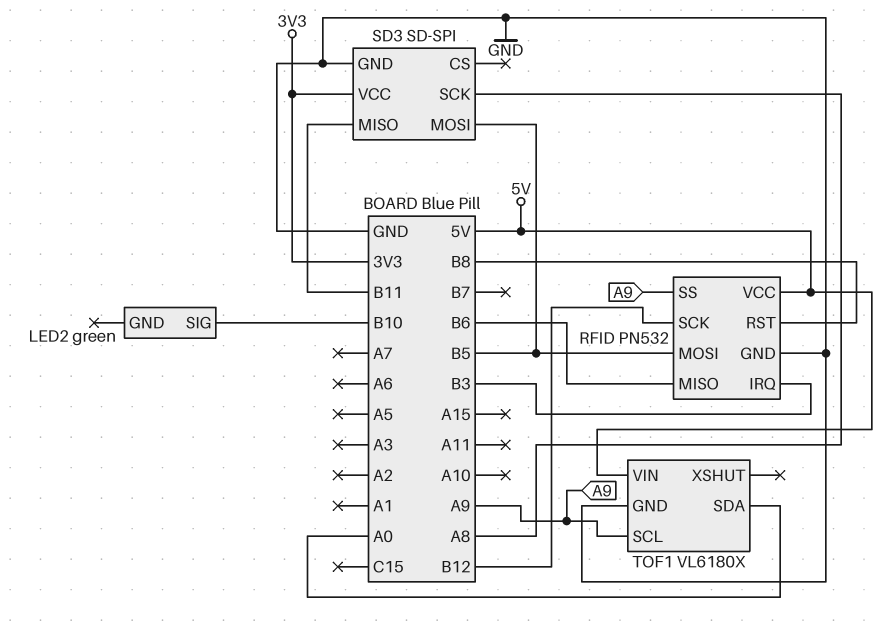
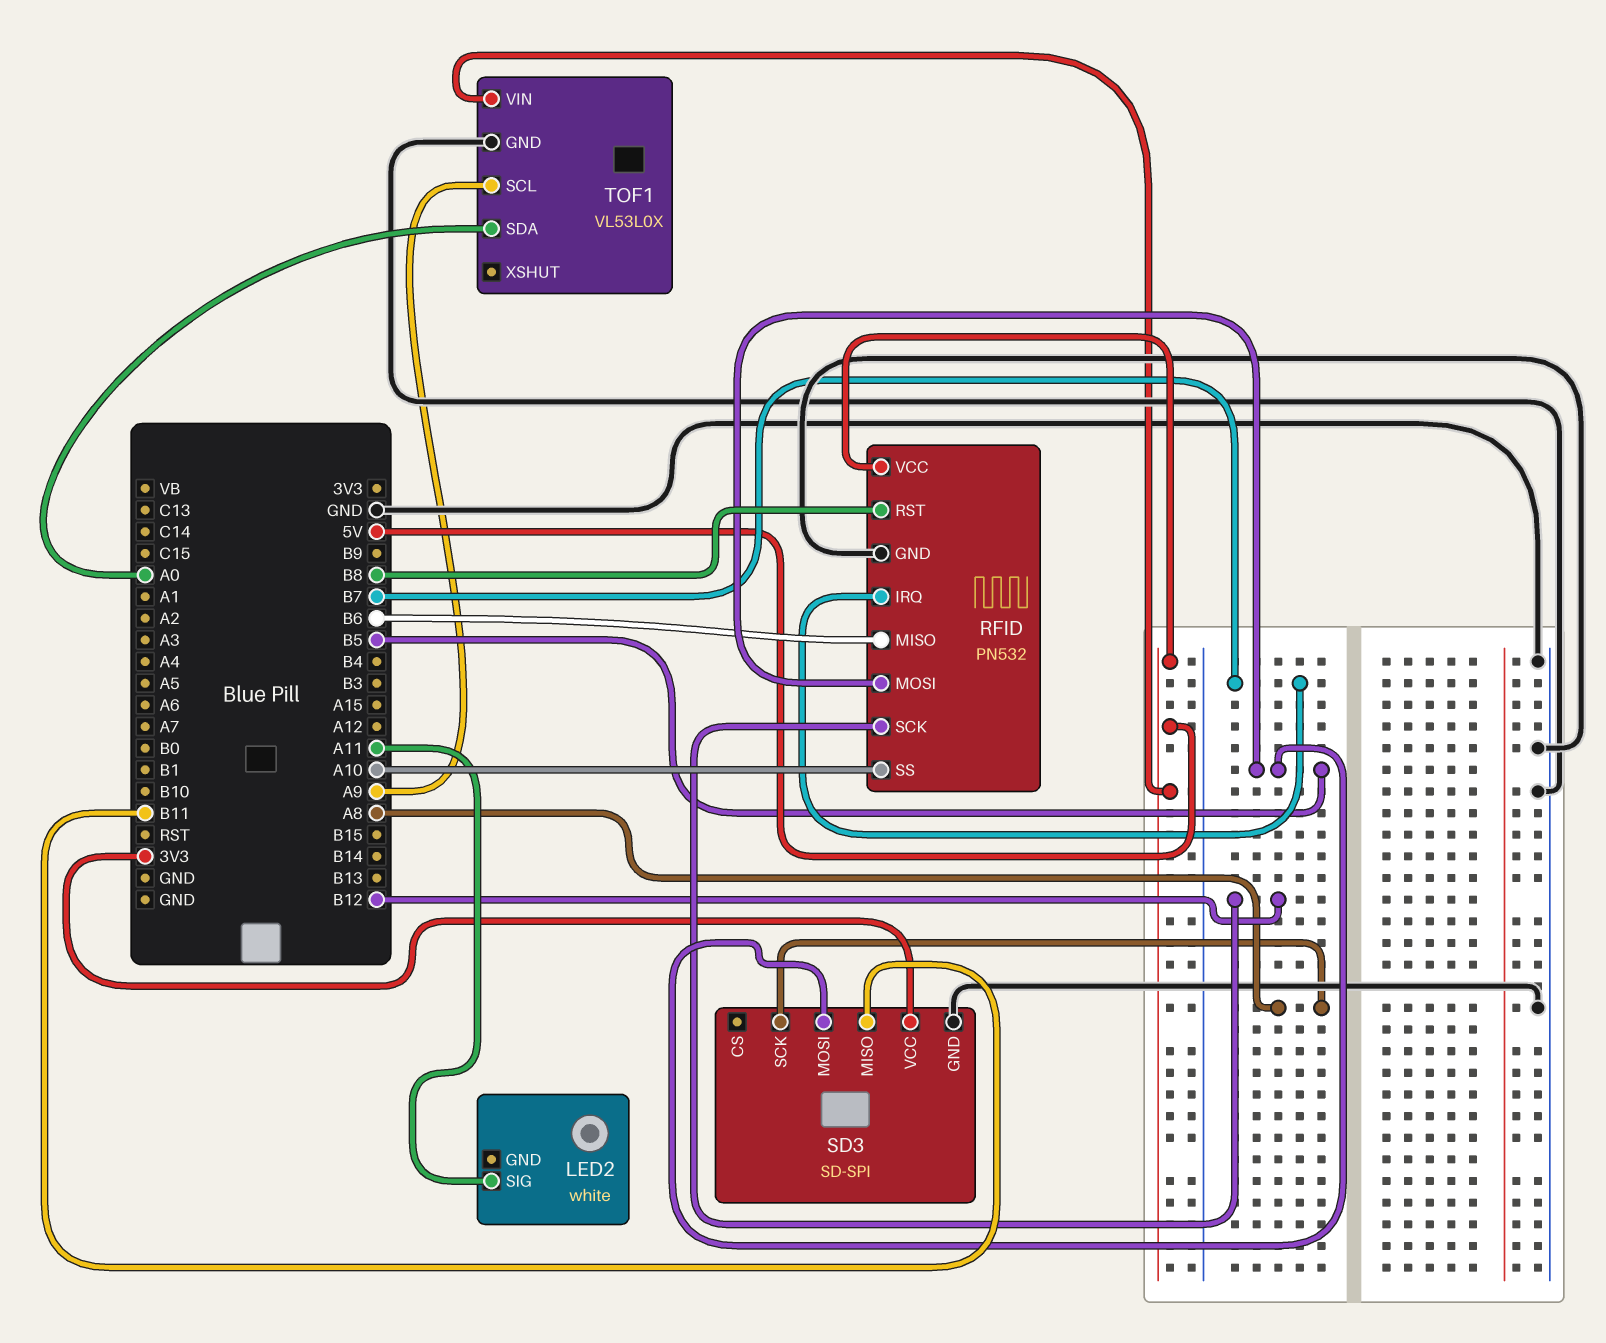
LED2: green -> white
LED2 pin SIG: B10 -> A11
RFID pin IRQ: B3 -> B7
RFID pin SS: A9 -> A10
TOF1: VL6180X -> VL53L0X

